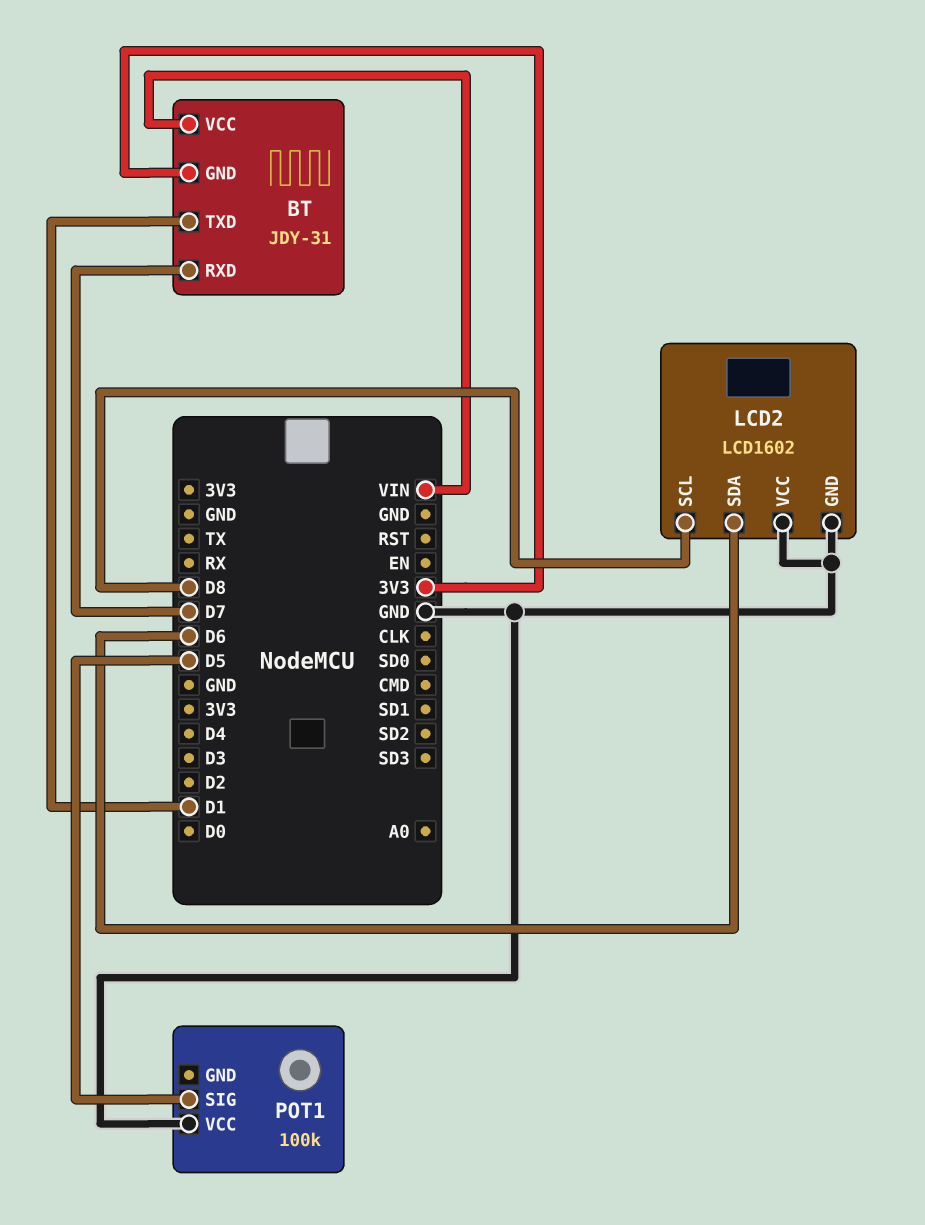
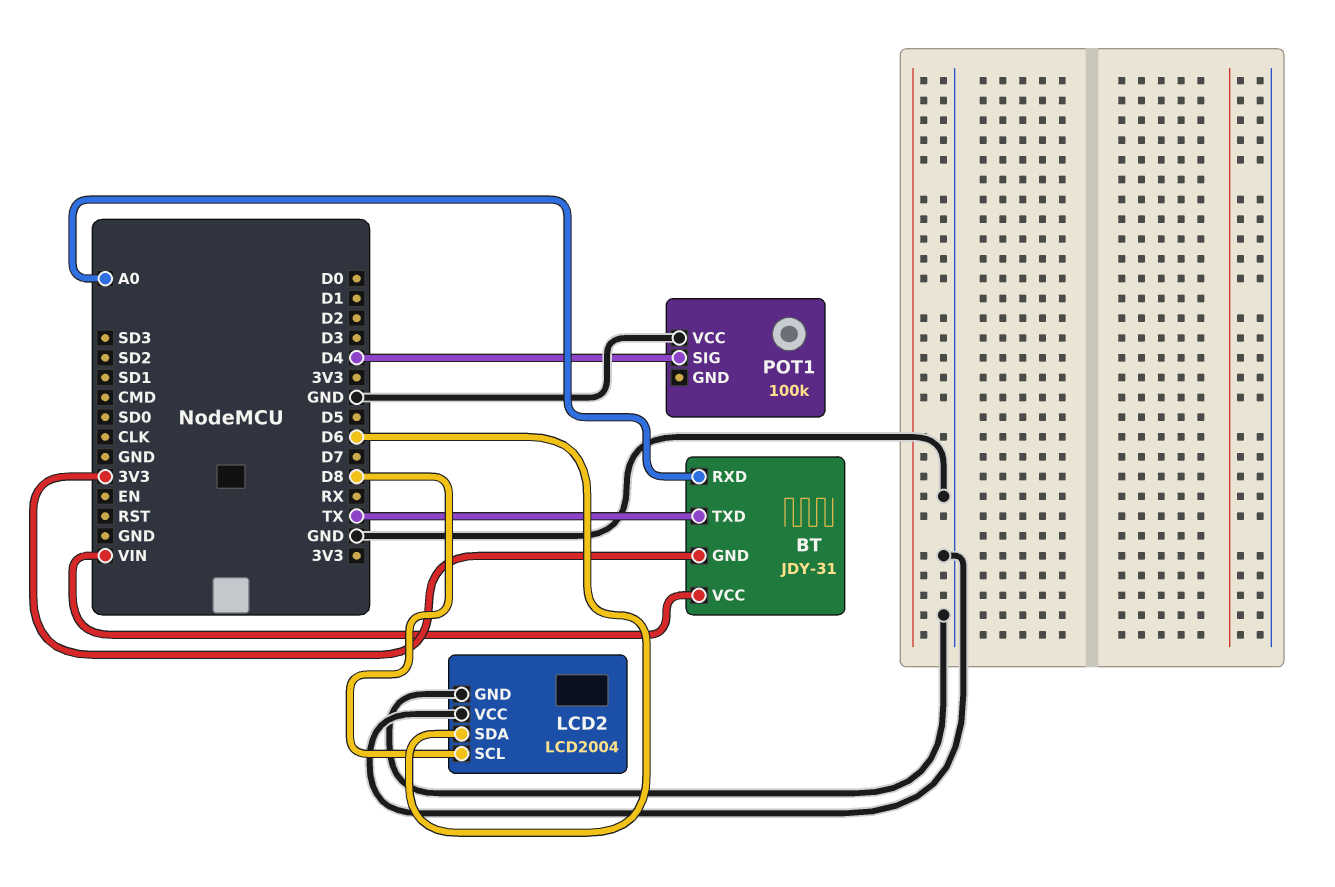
BT pin RXD: D7 -> A0
BT pin TXD: D1 -> TX
LCD2: LCD1602 -> LCD2004
POT1 pin SIG: D5 -> D4

